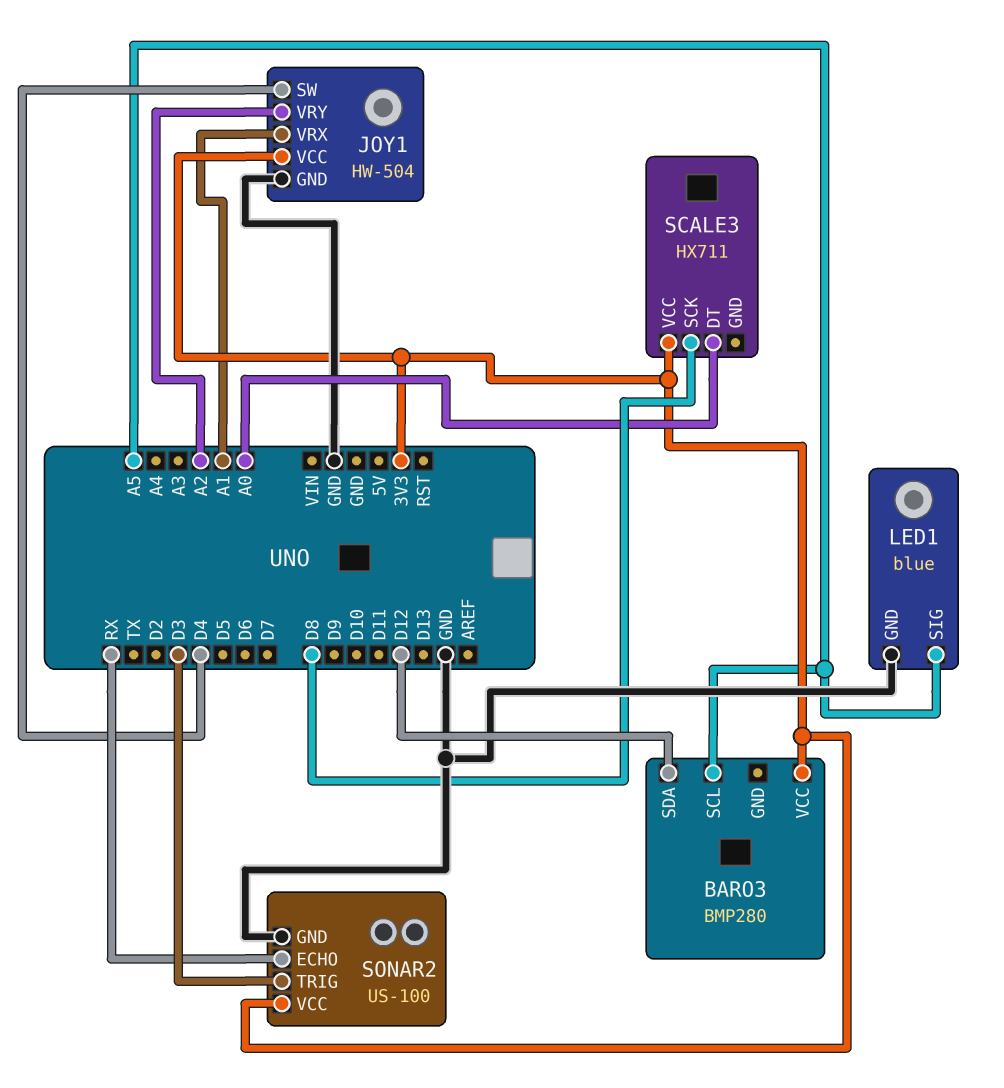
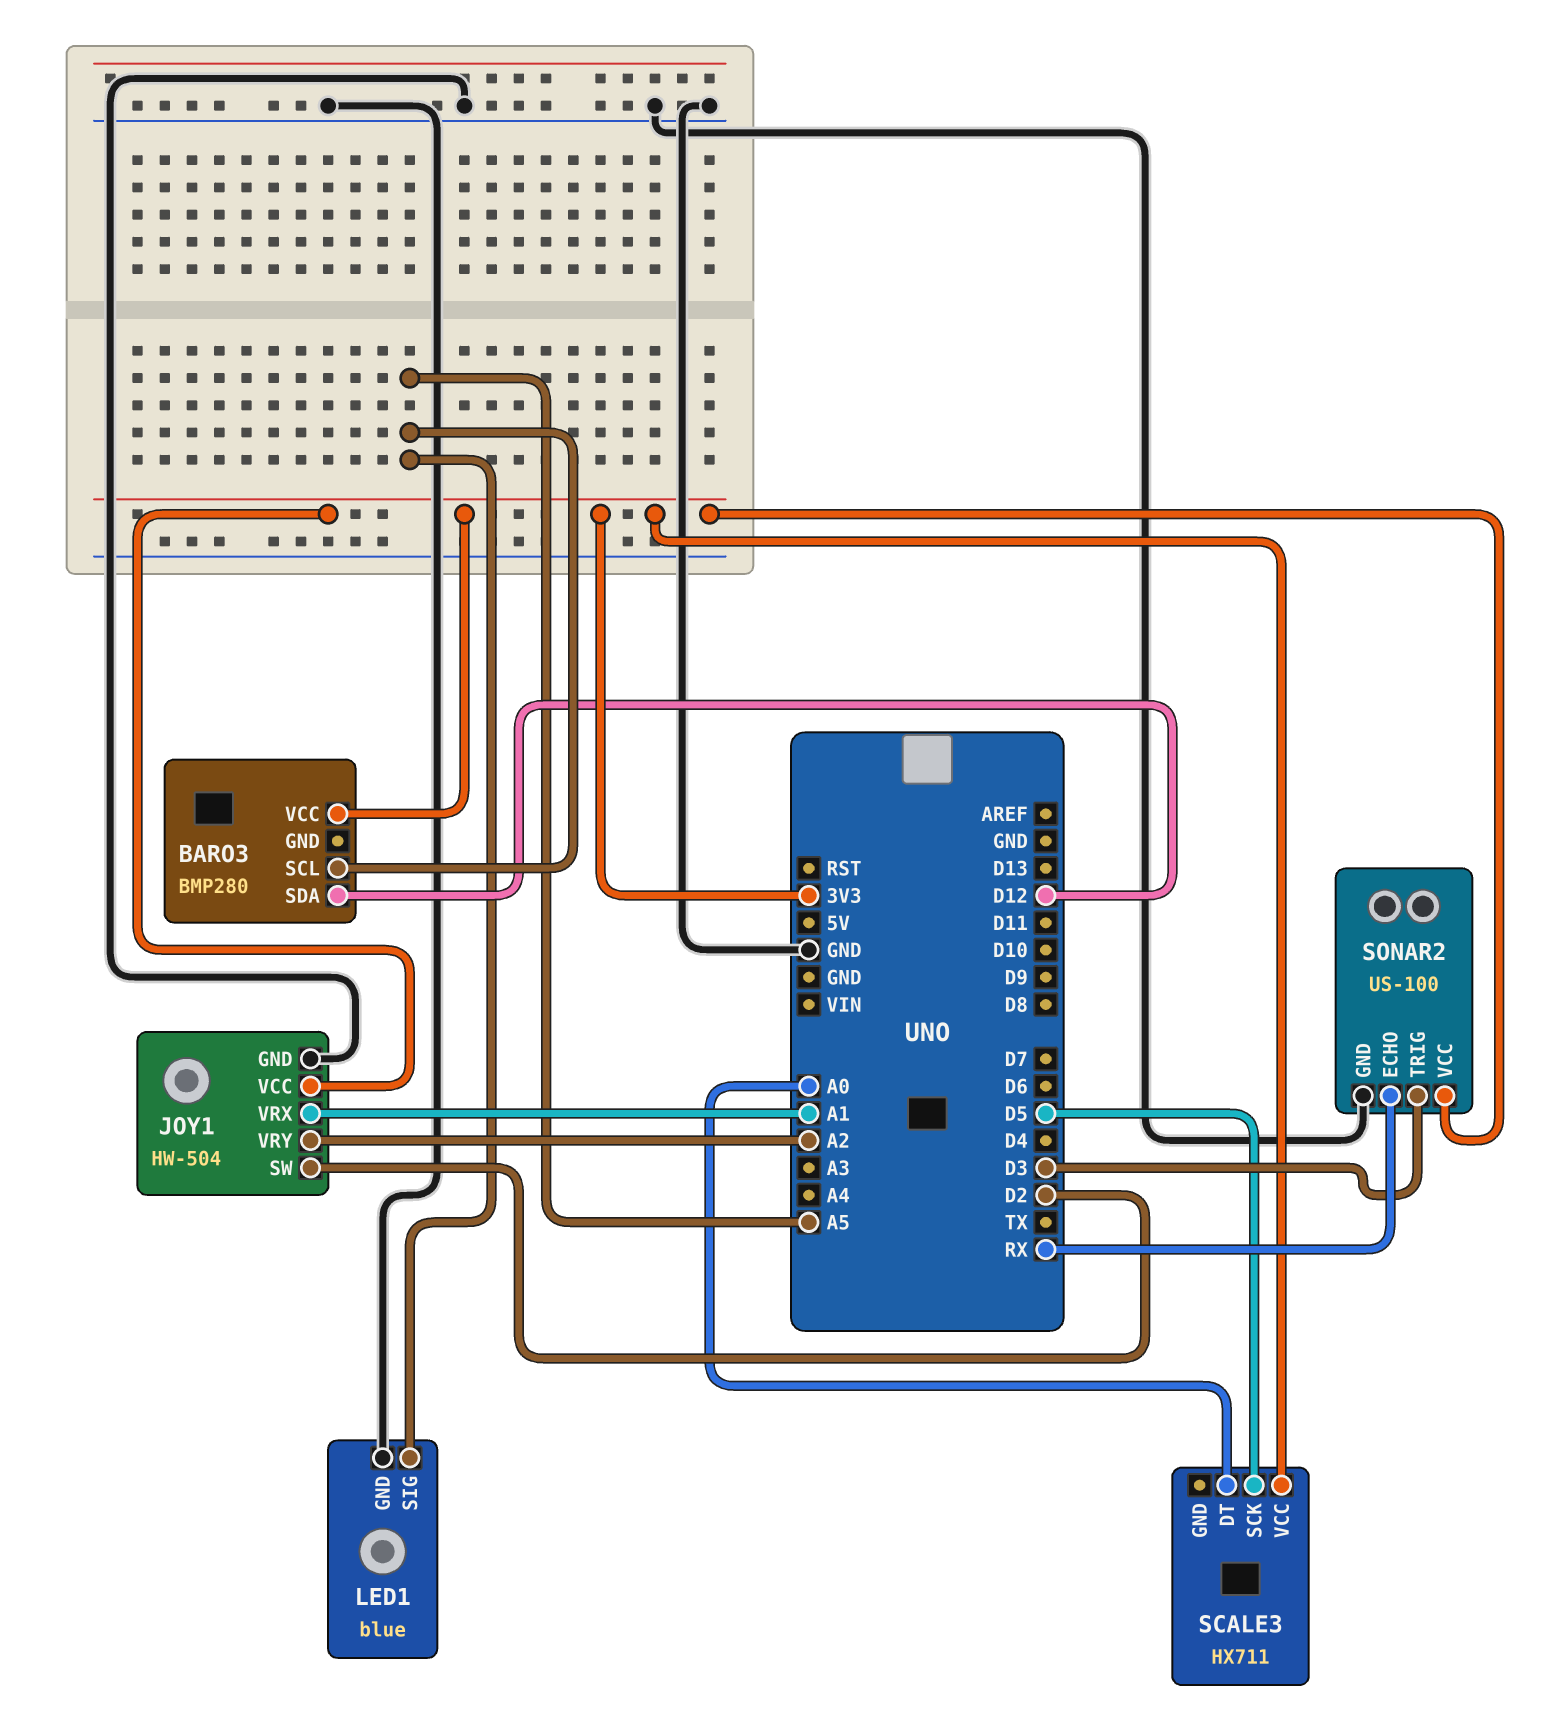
JOY1 pin SW: D4 -> D2
SCALE3 pin SCK: D8 -> D5

